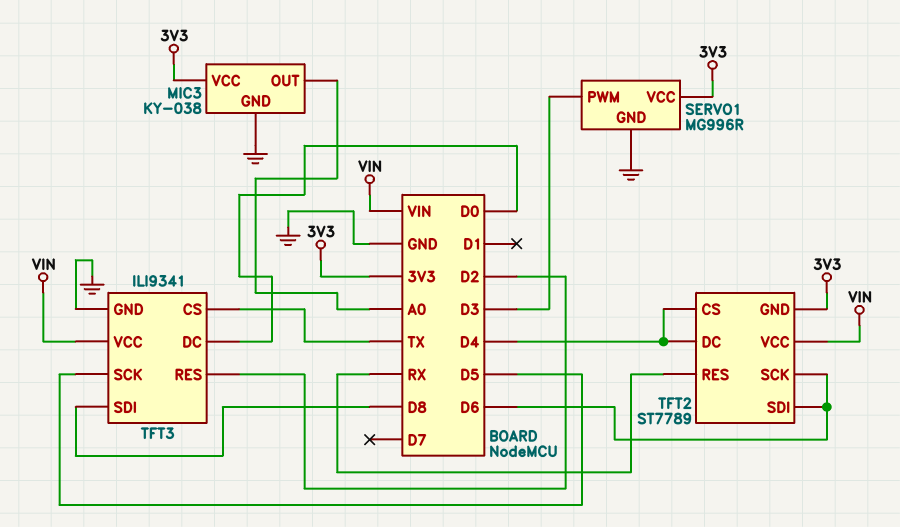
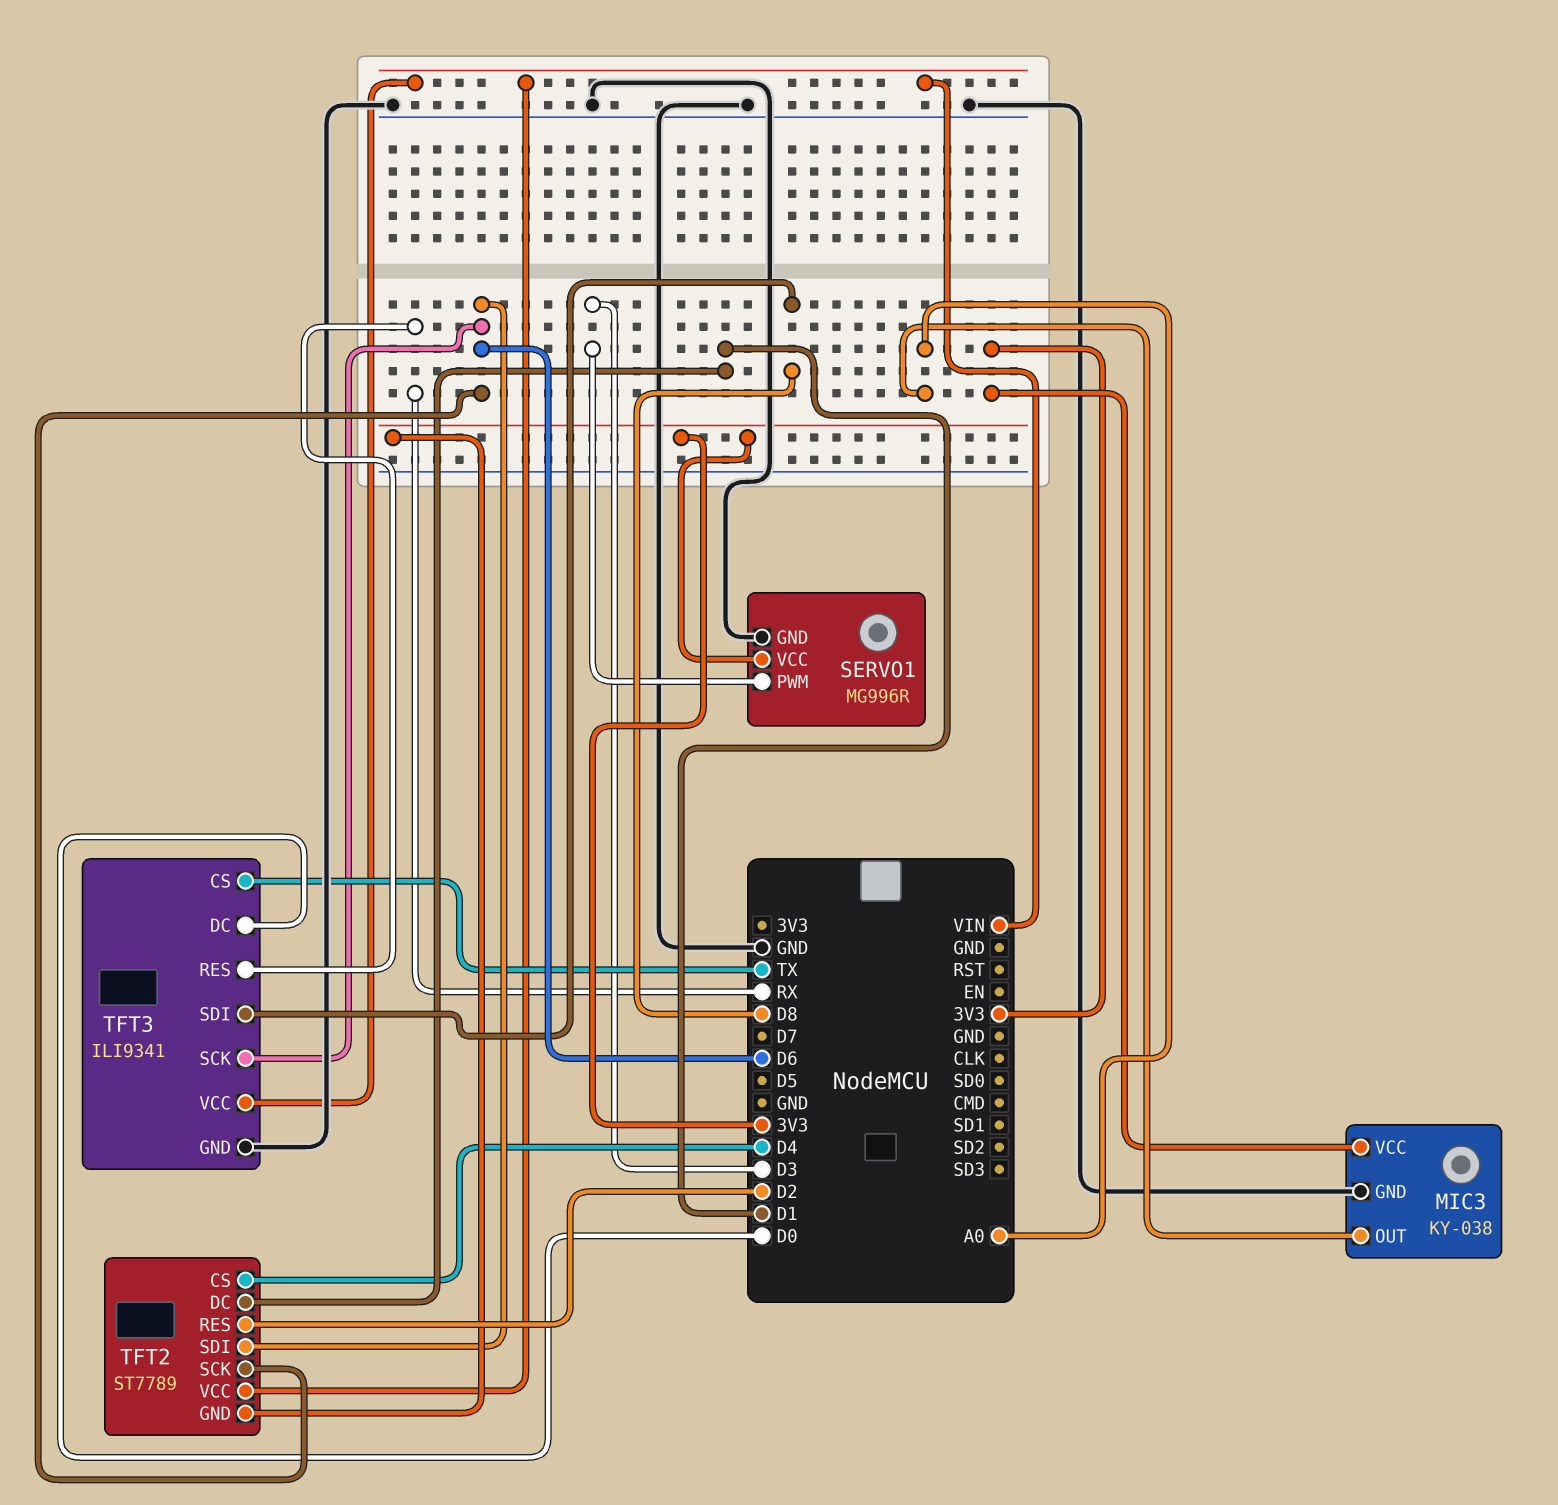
TFT2 pin DC: D4 -> D1
TFT2 pin RES: RX -> D2
TFT3 pin RES: D2 -> RX
TFT3 pin SCK: D5 -> D6

